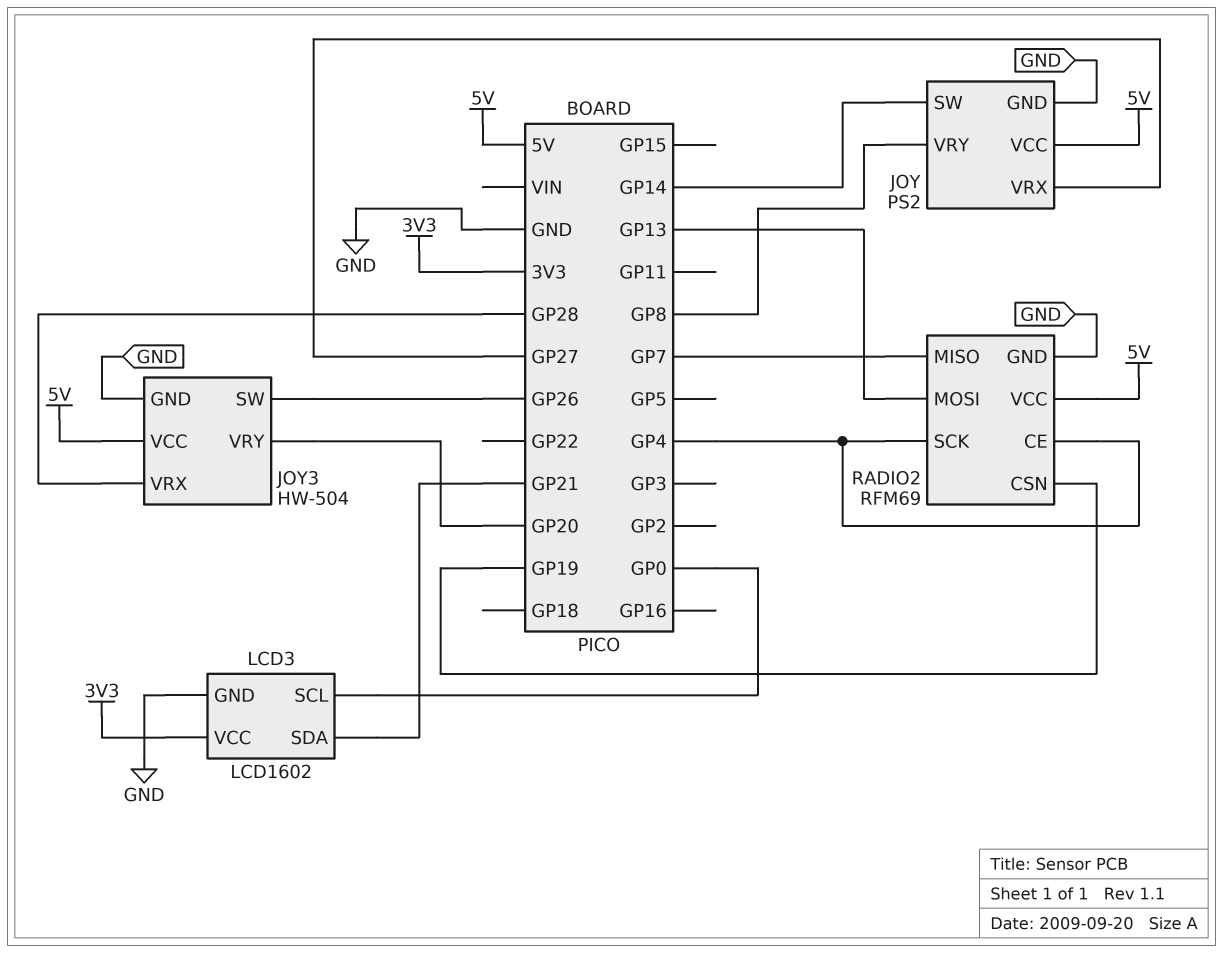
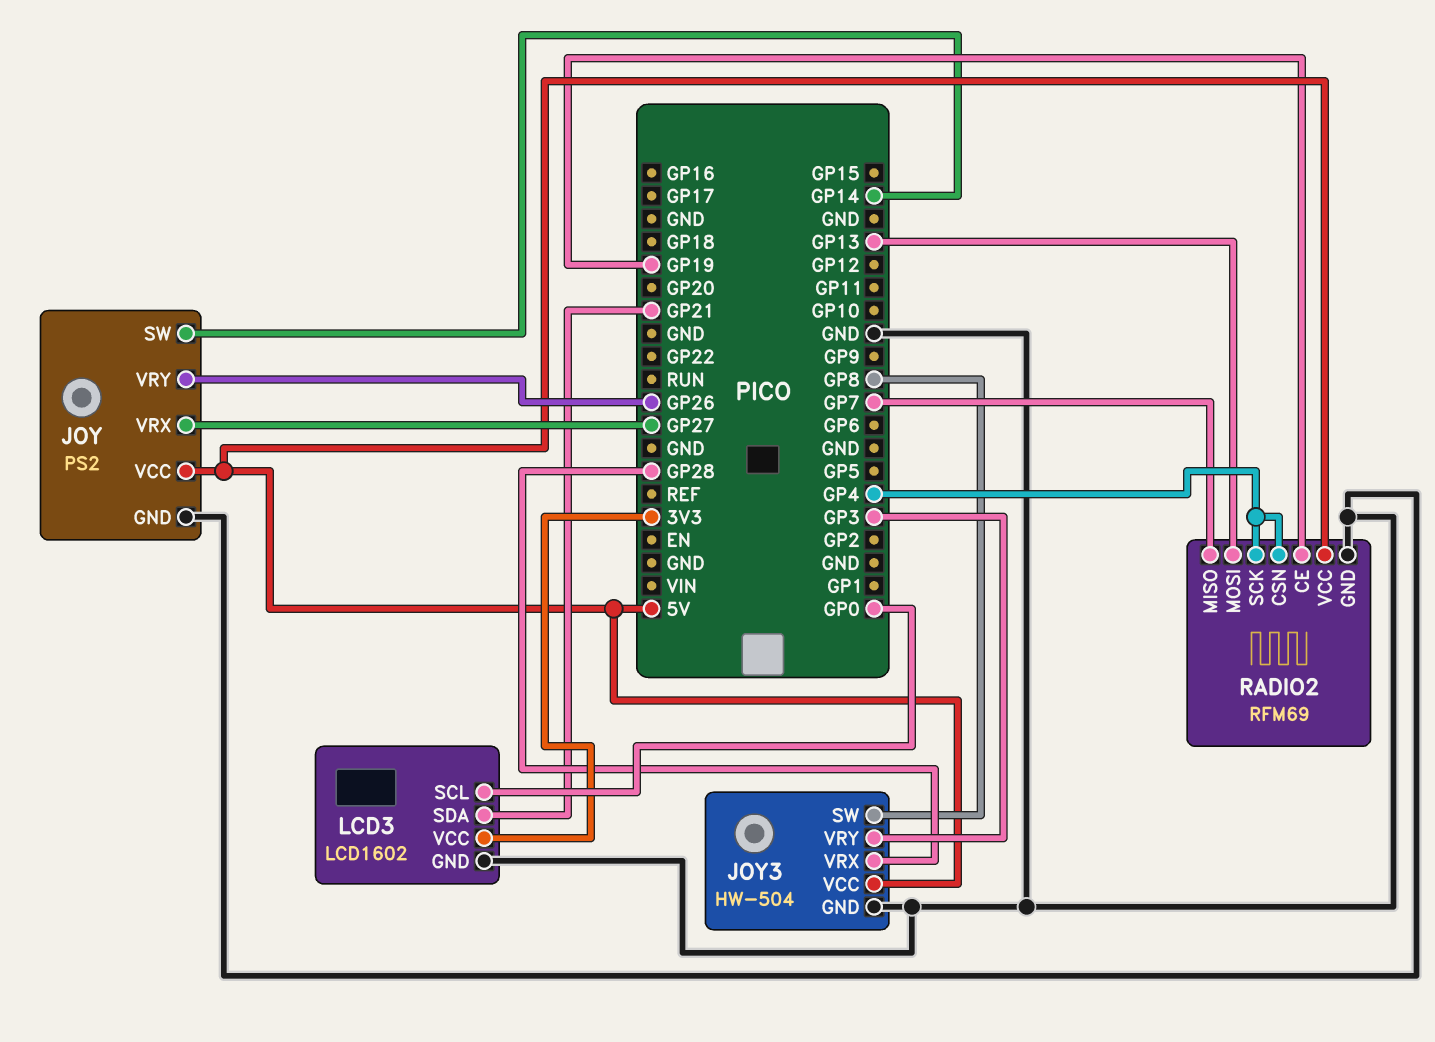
JOY pin VRY: GP8 -> GP26
JOY3 pin SW: GP26 -> GP8
JOY3 pin VRY: GP20 -> GP3
RADIO2 pin CE: GP4 -> GP19
RADIO2 pin CSN: GP19 -> GP4

